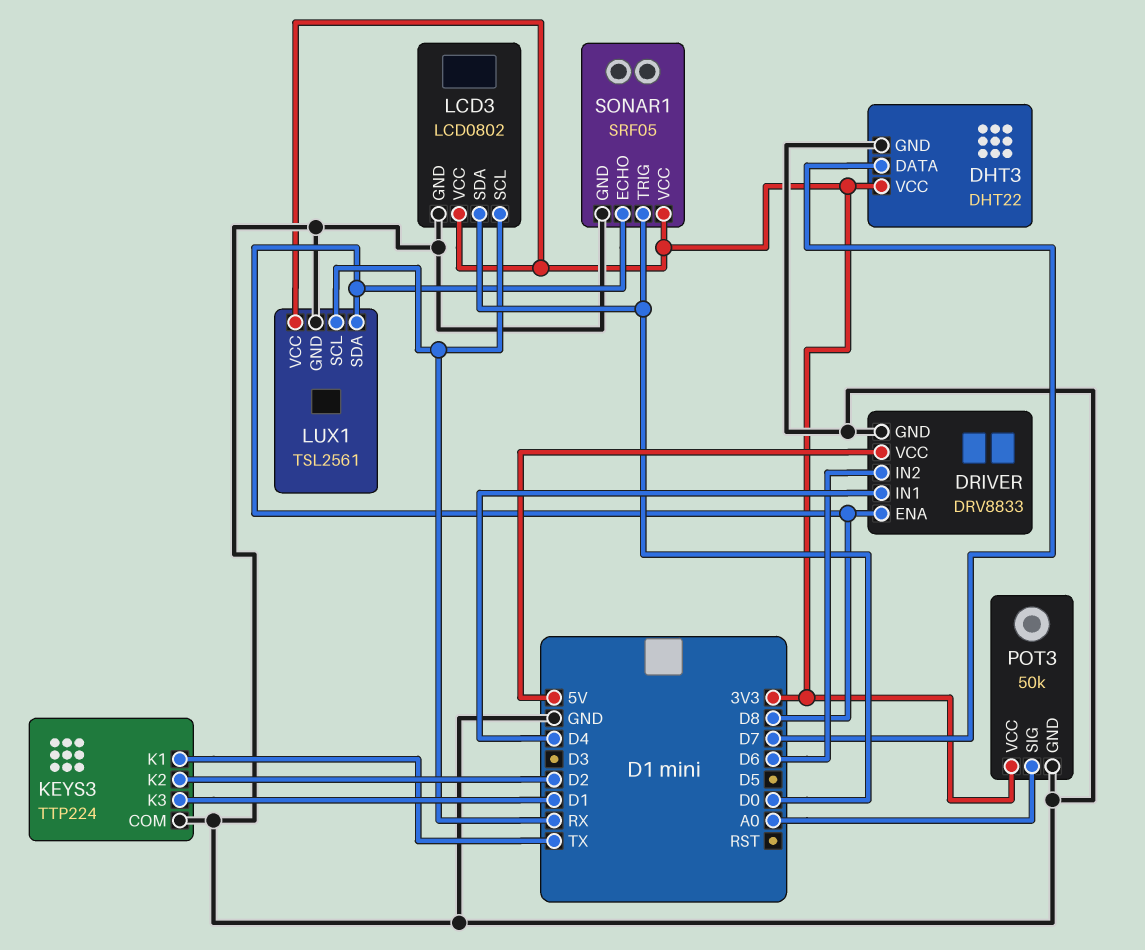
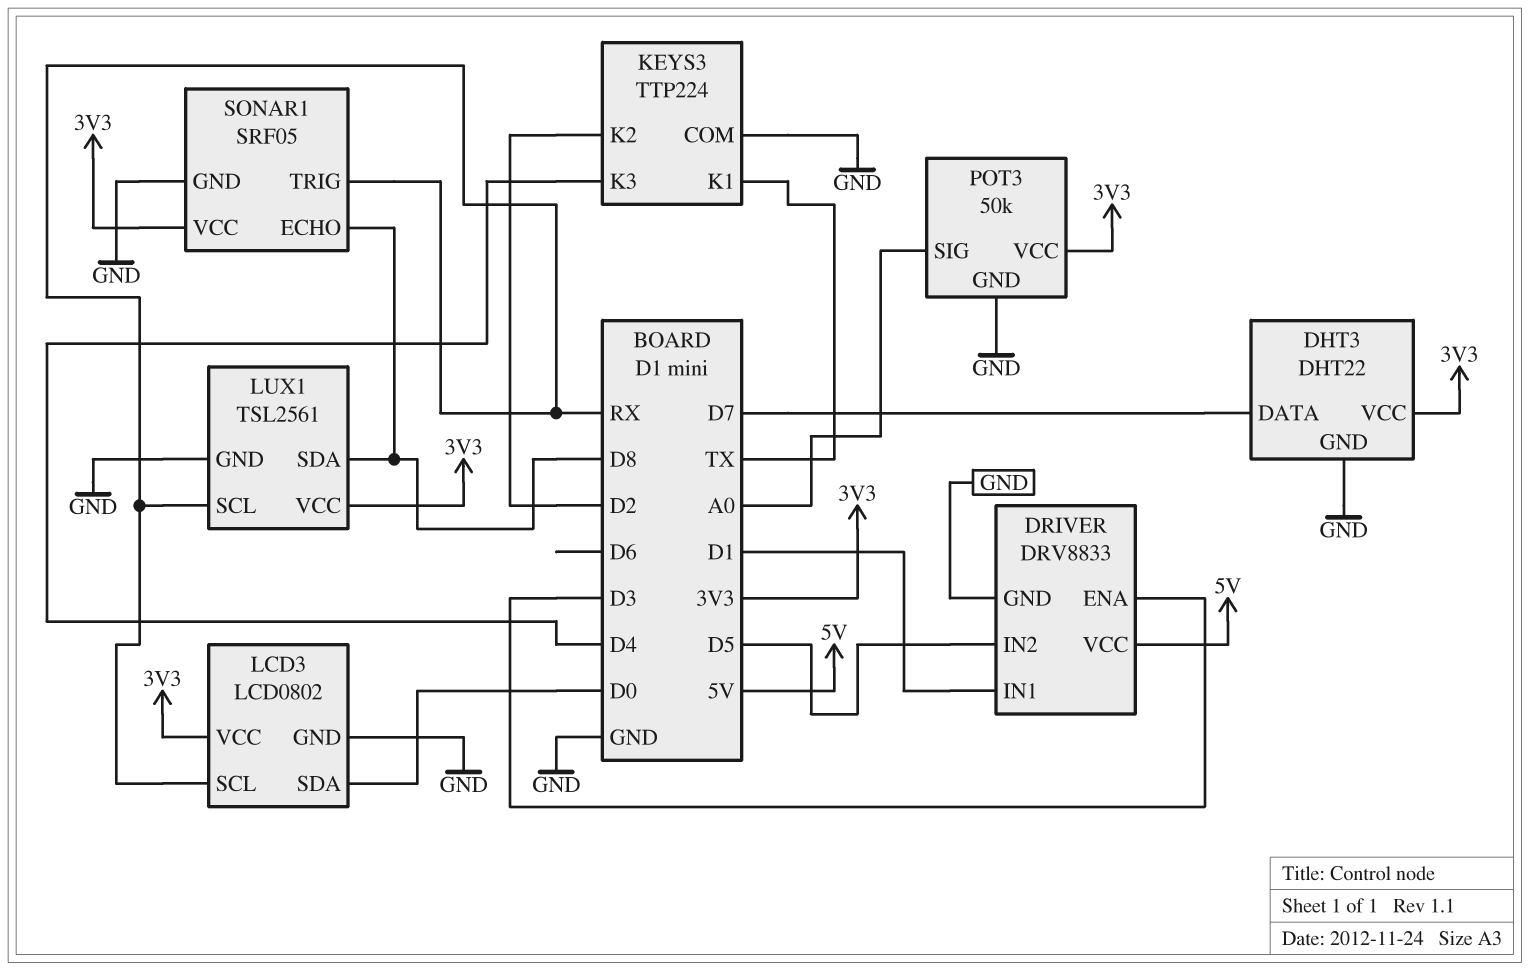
DRIVER pin ENA: D8 -> D3
DRIVER pin IN1: D4 -> D1
DRIVER pin IN2: D6 -> D5
KEYS3 pin K3: D1 -> D4
SONAR1 pin TRIG: D0 -> RX

